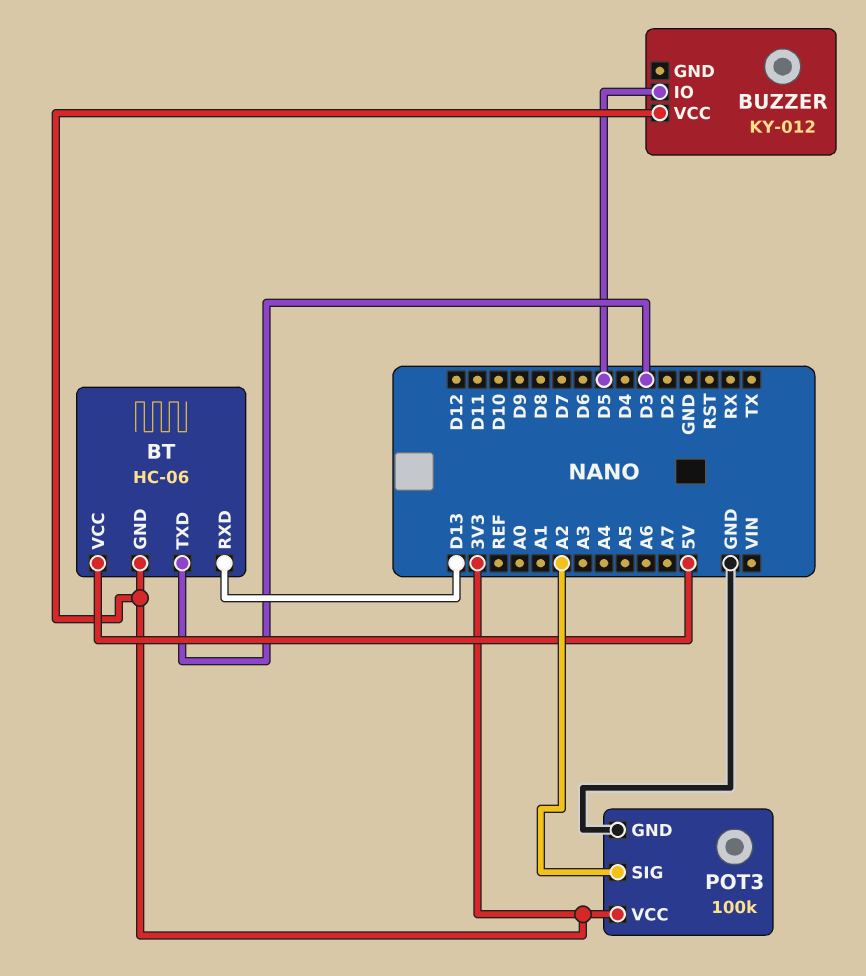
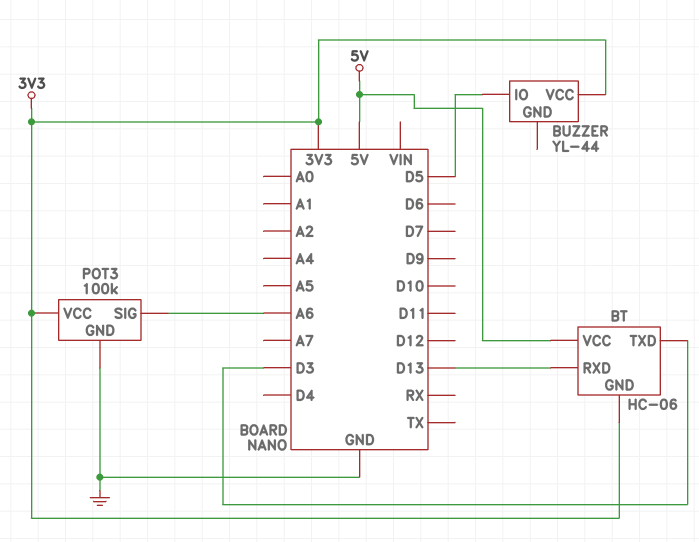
BUZZER: KY-012 -> YL-44
POT3 pin SIG: A2 -> A6

